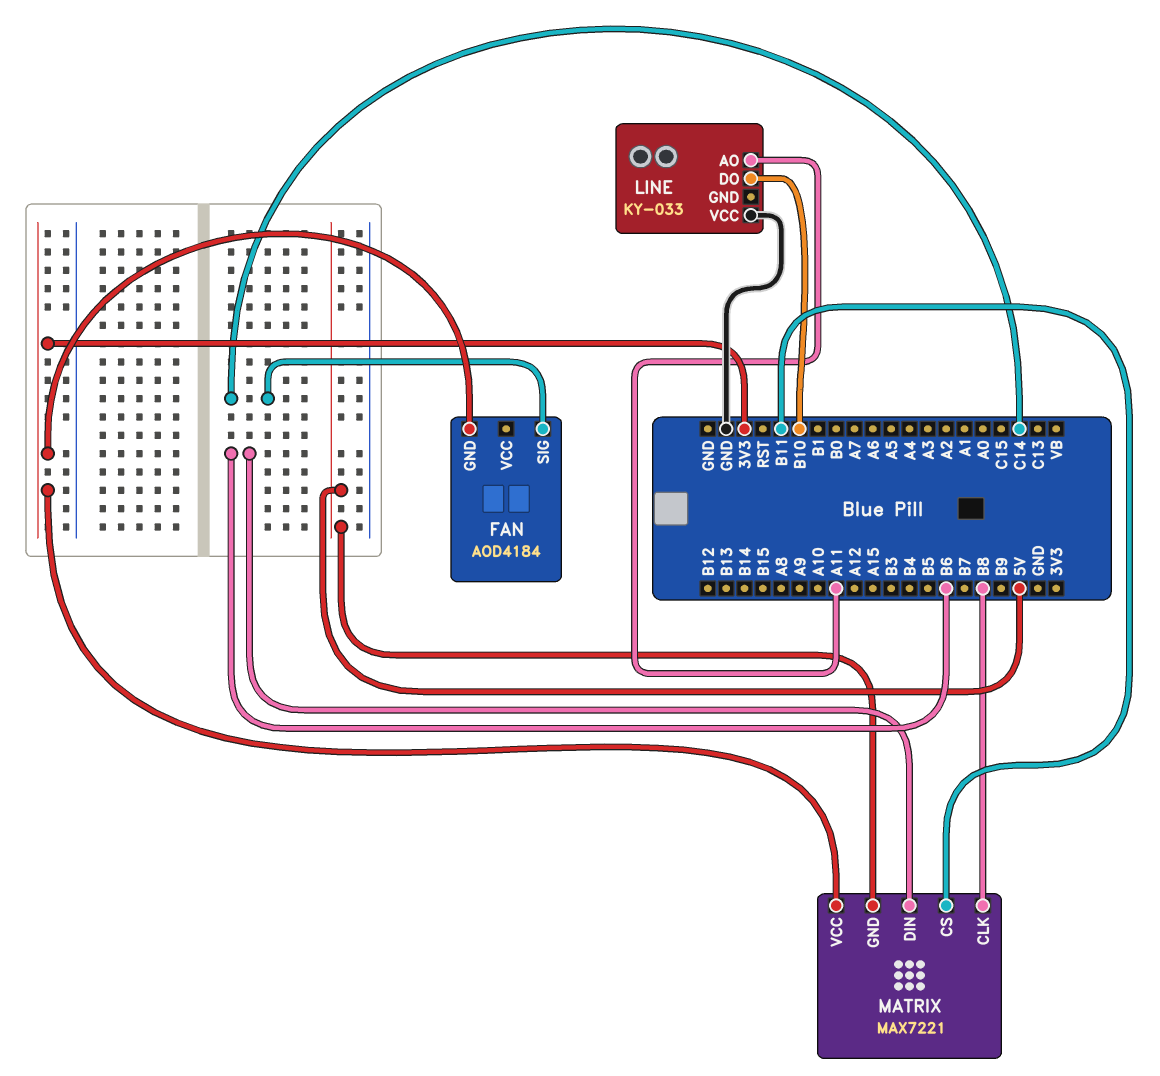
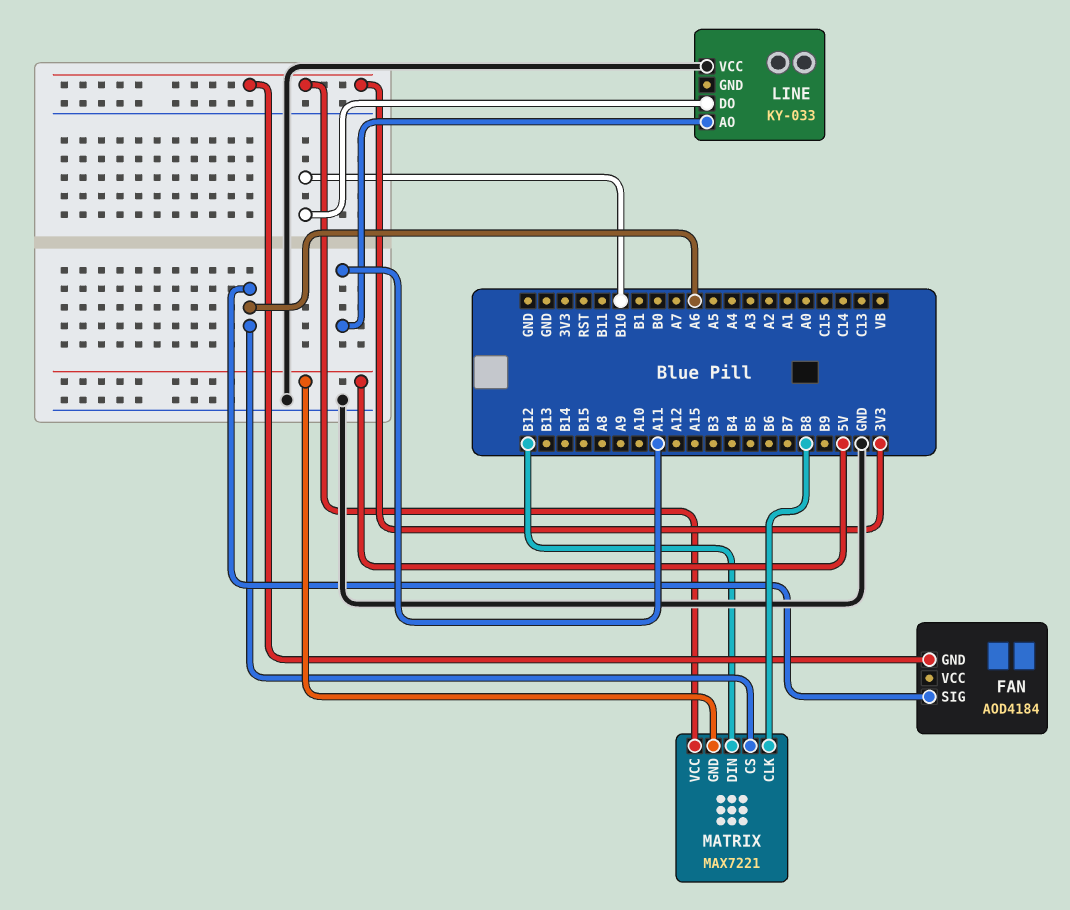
FAN pin SIG: C14 -> A6
MATRIX pin CS: B11 -> A6
MATRIX pin DIN: B6 -> B12

